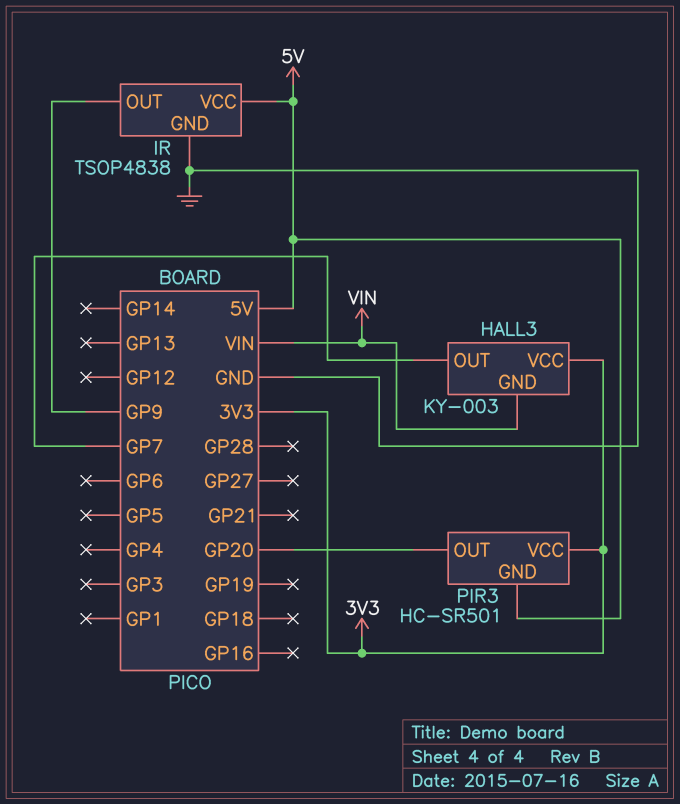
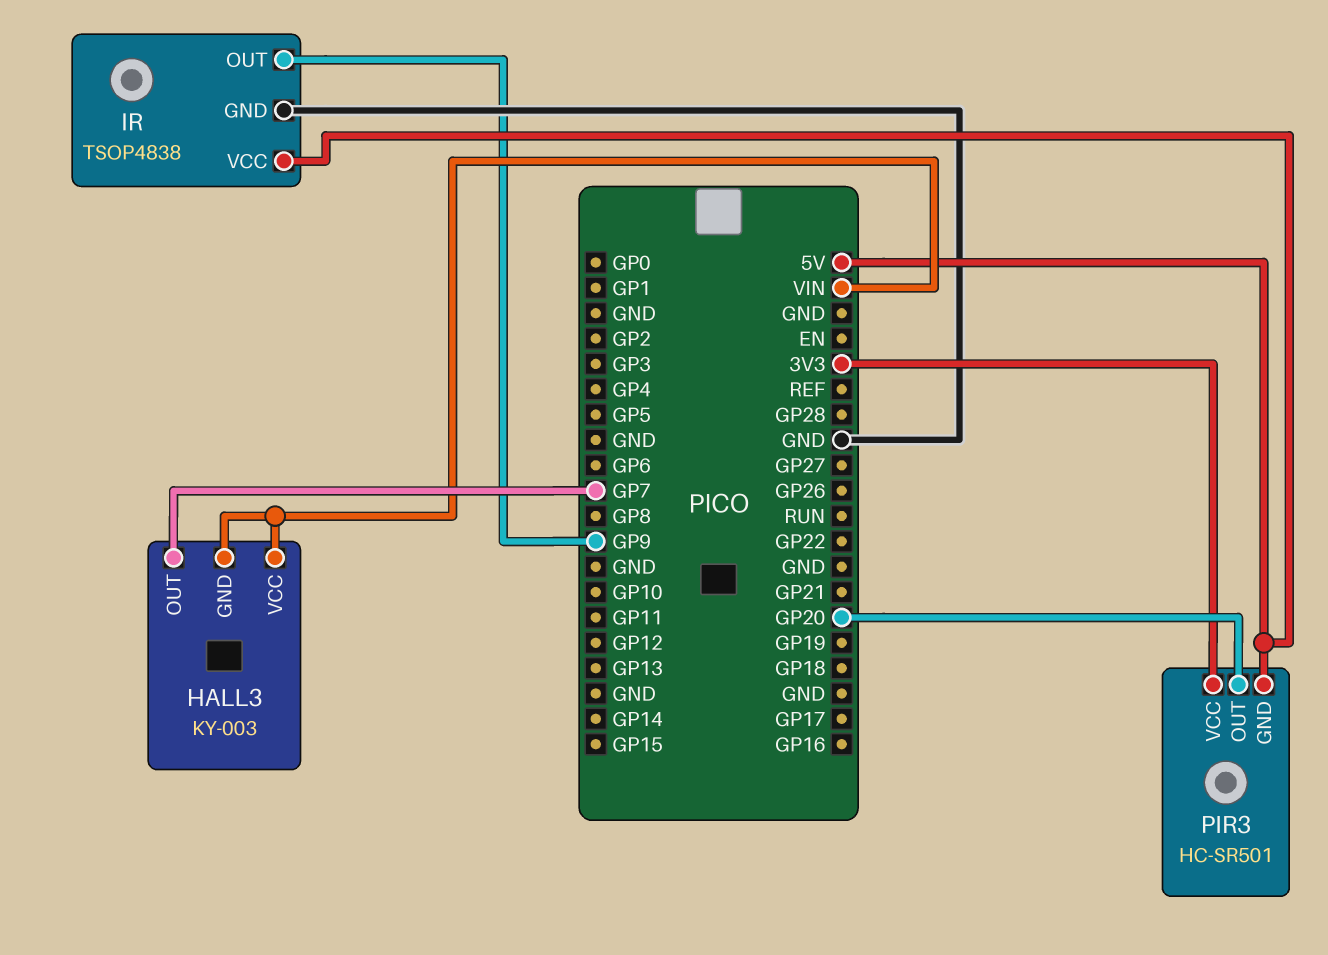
HALL3 pin VCC: 3V3 -> VIN

